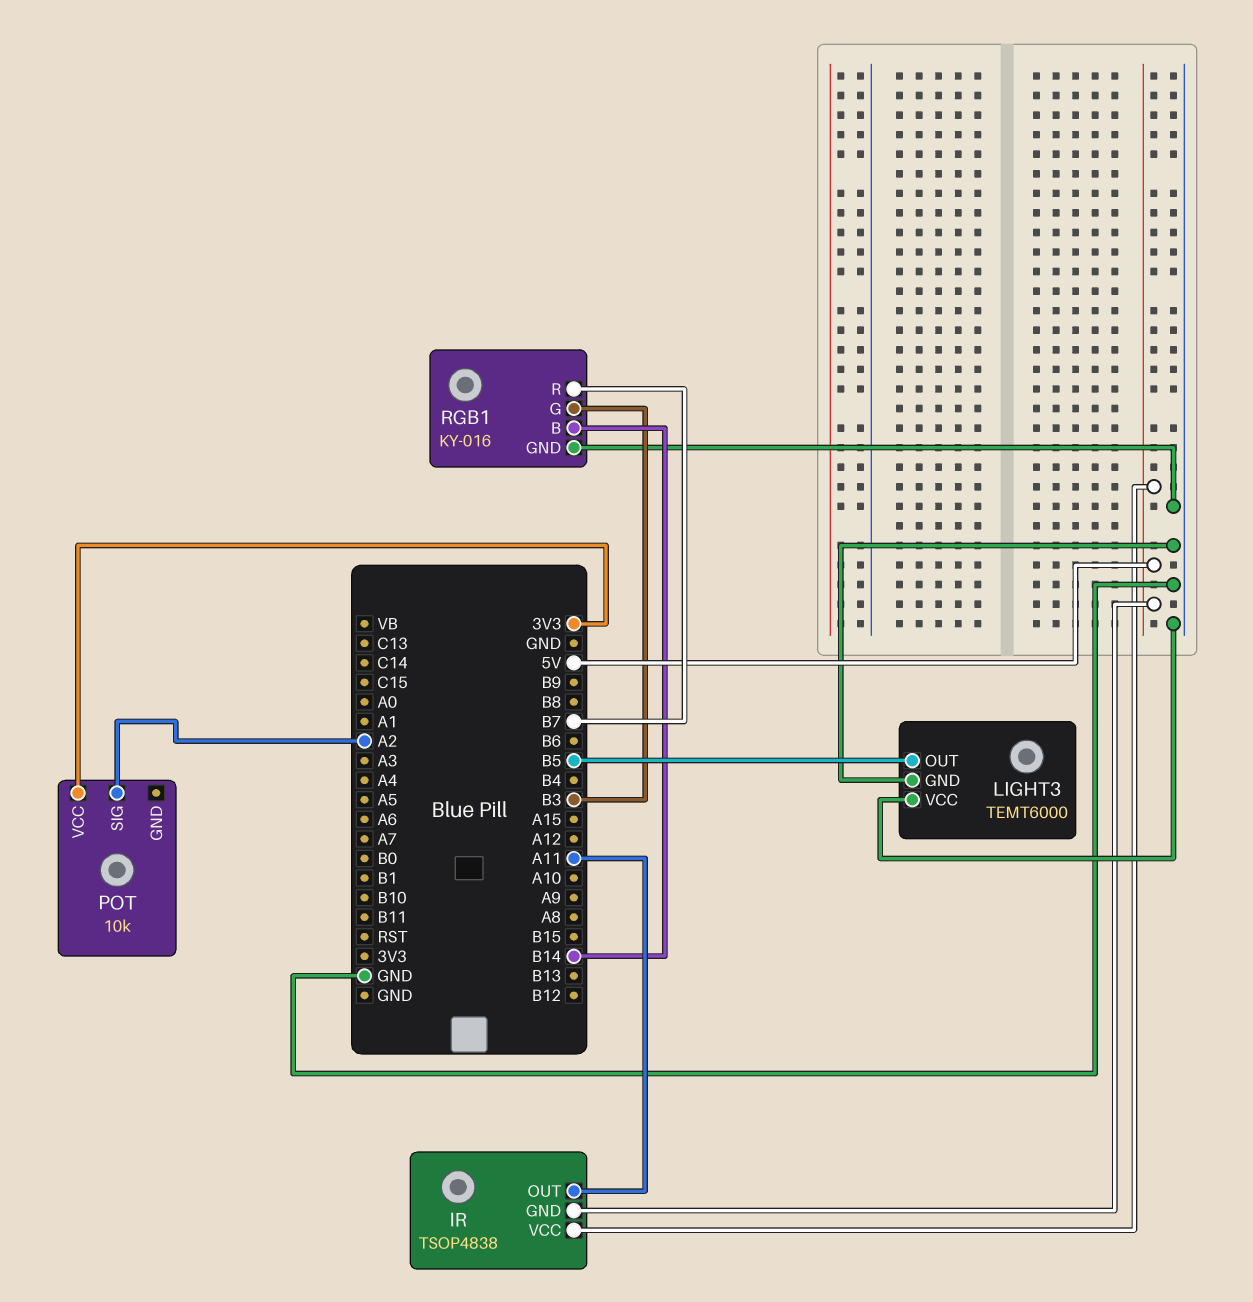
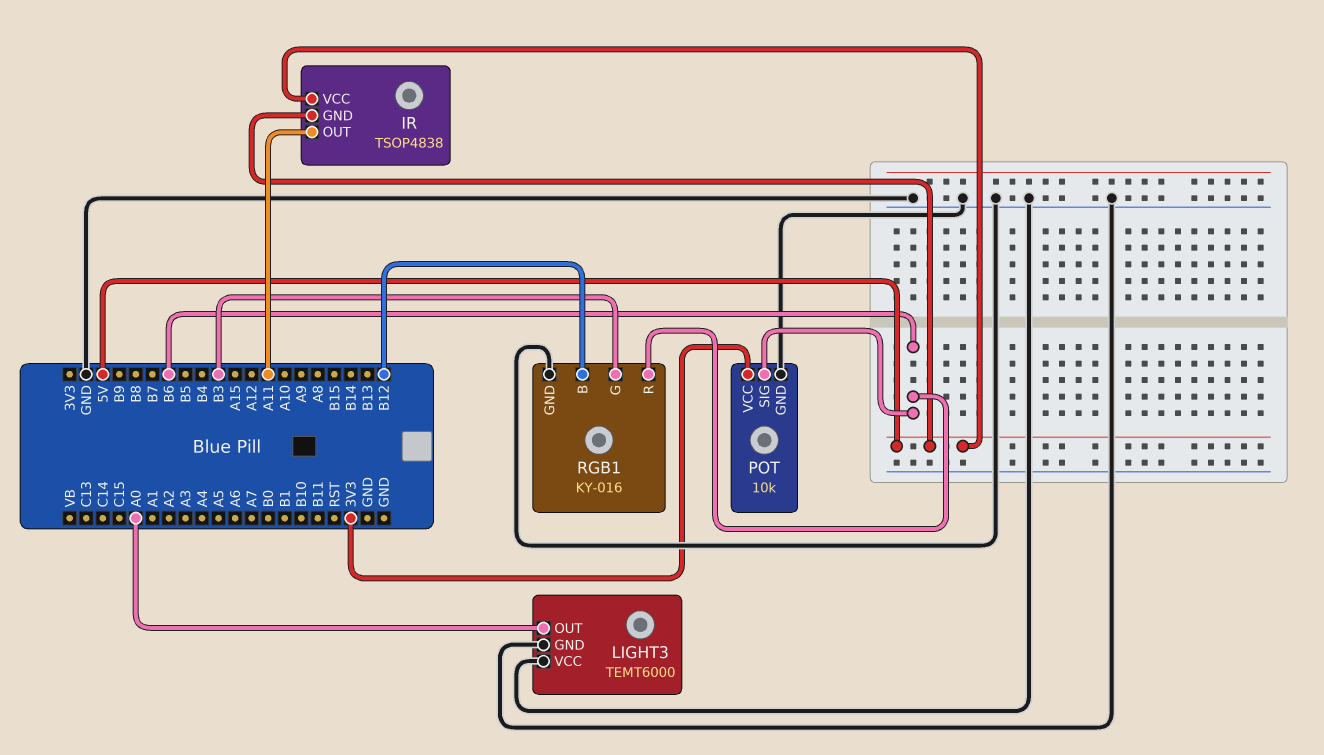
LIGHT3 pin OUT: B5 -> A0
POT pin GND: none -> GND
POT pin SIG: A2 -> B6
RGB1 pin B: B14 -> B12
RGB1 pin R: B7 -> B6

